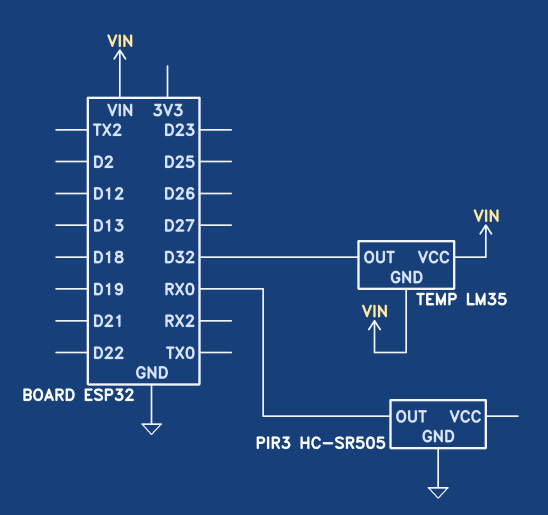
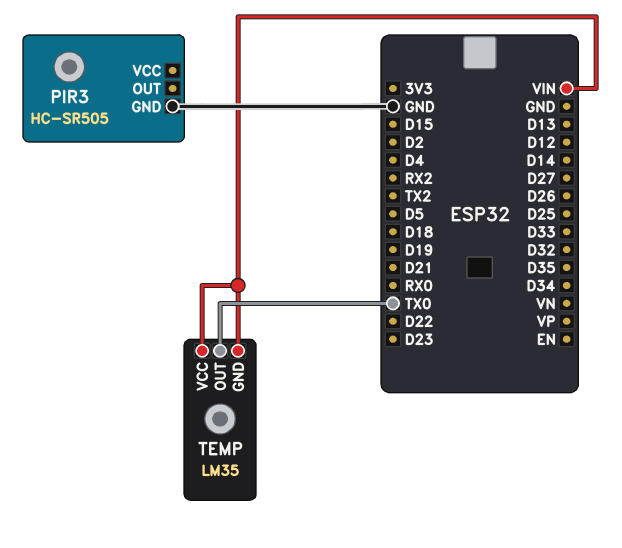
PIR3 pin OUT: RX0 -> none
TEMP pin OUT: D32 -> TX0

